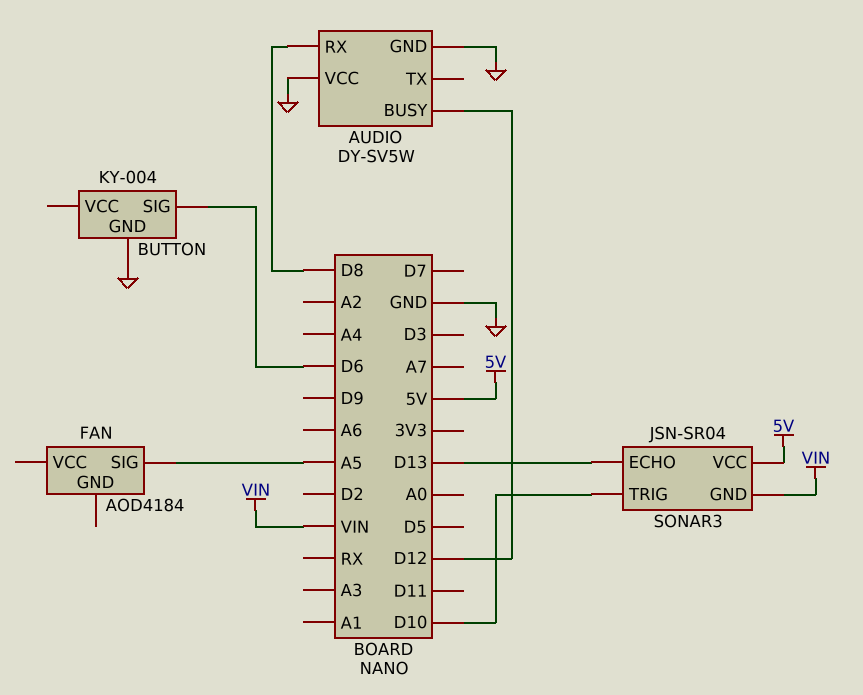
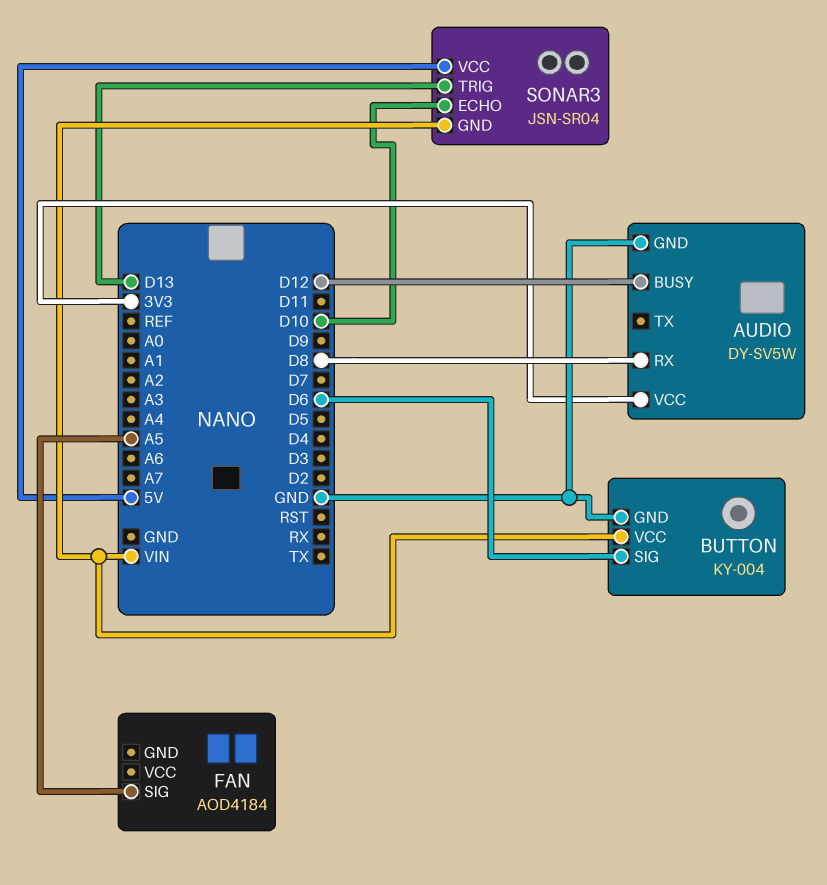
AUDIO pin VCC: GND -> 3V3
BUTTON pin VCC: none -> VIN
SONAR3 pin ECHO: D13 -> D10
SONAR3 pin TRIG: D10 -> D13

